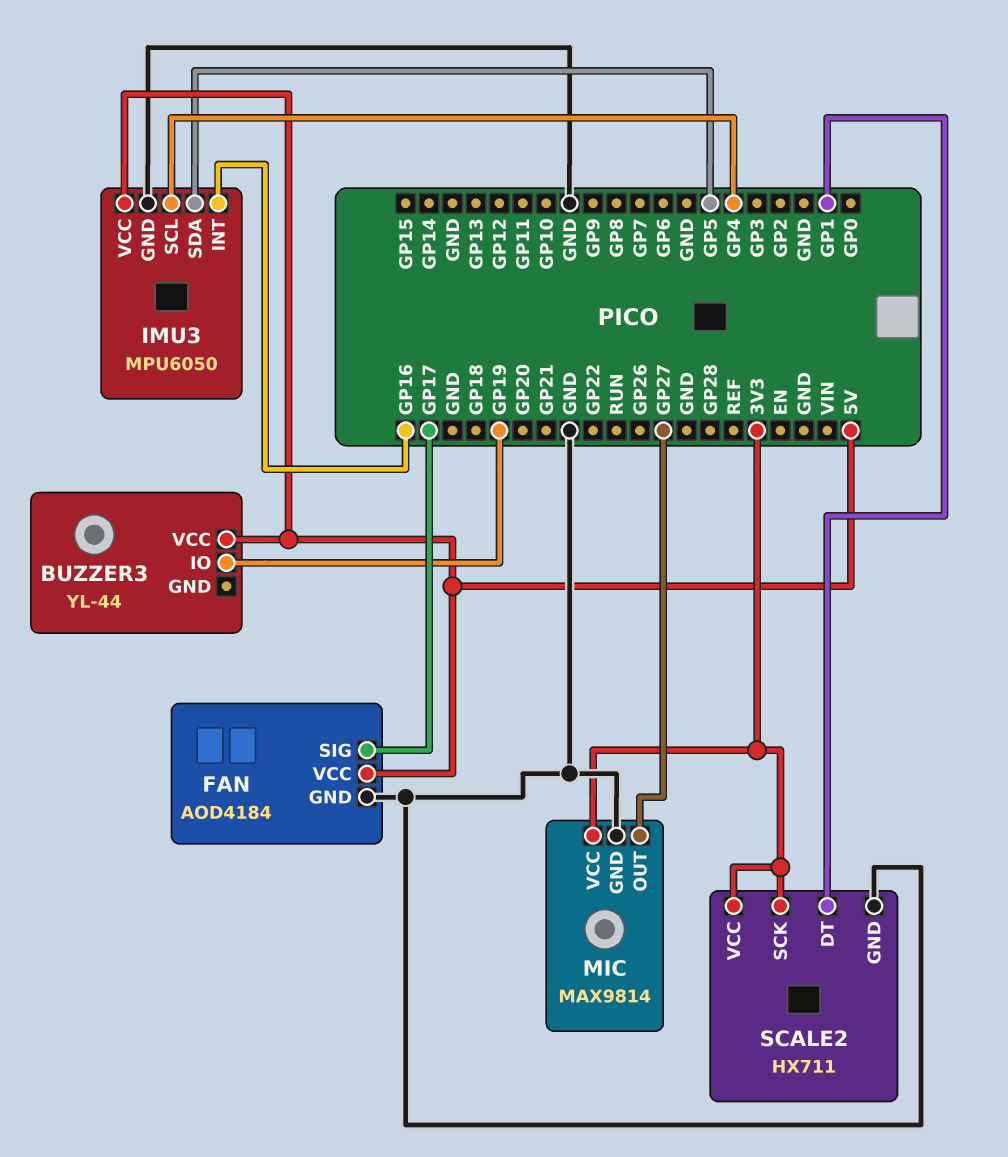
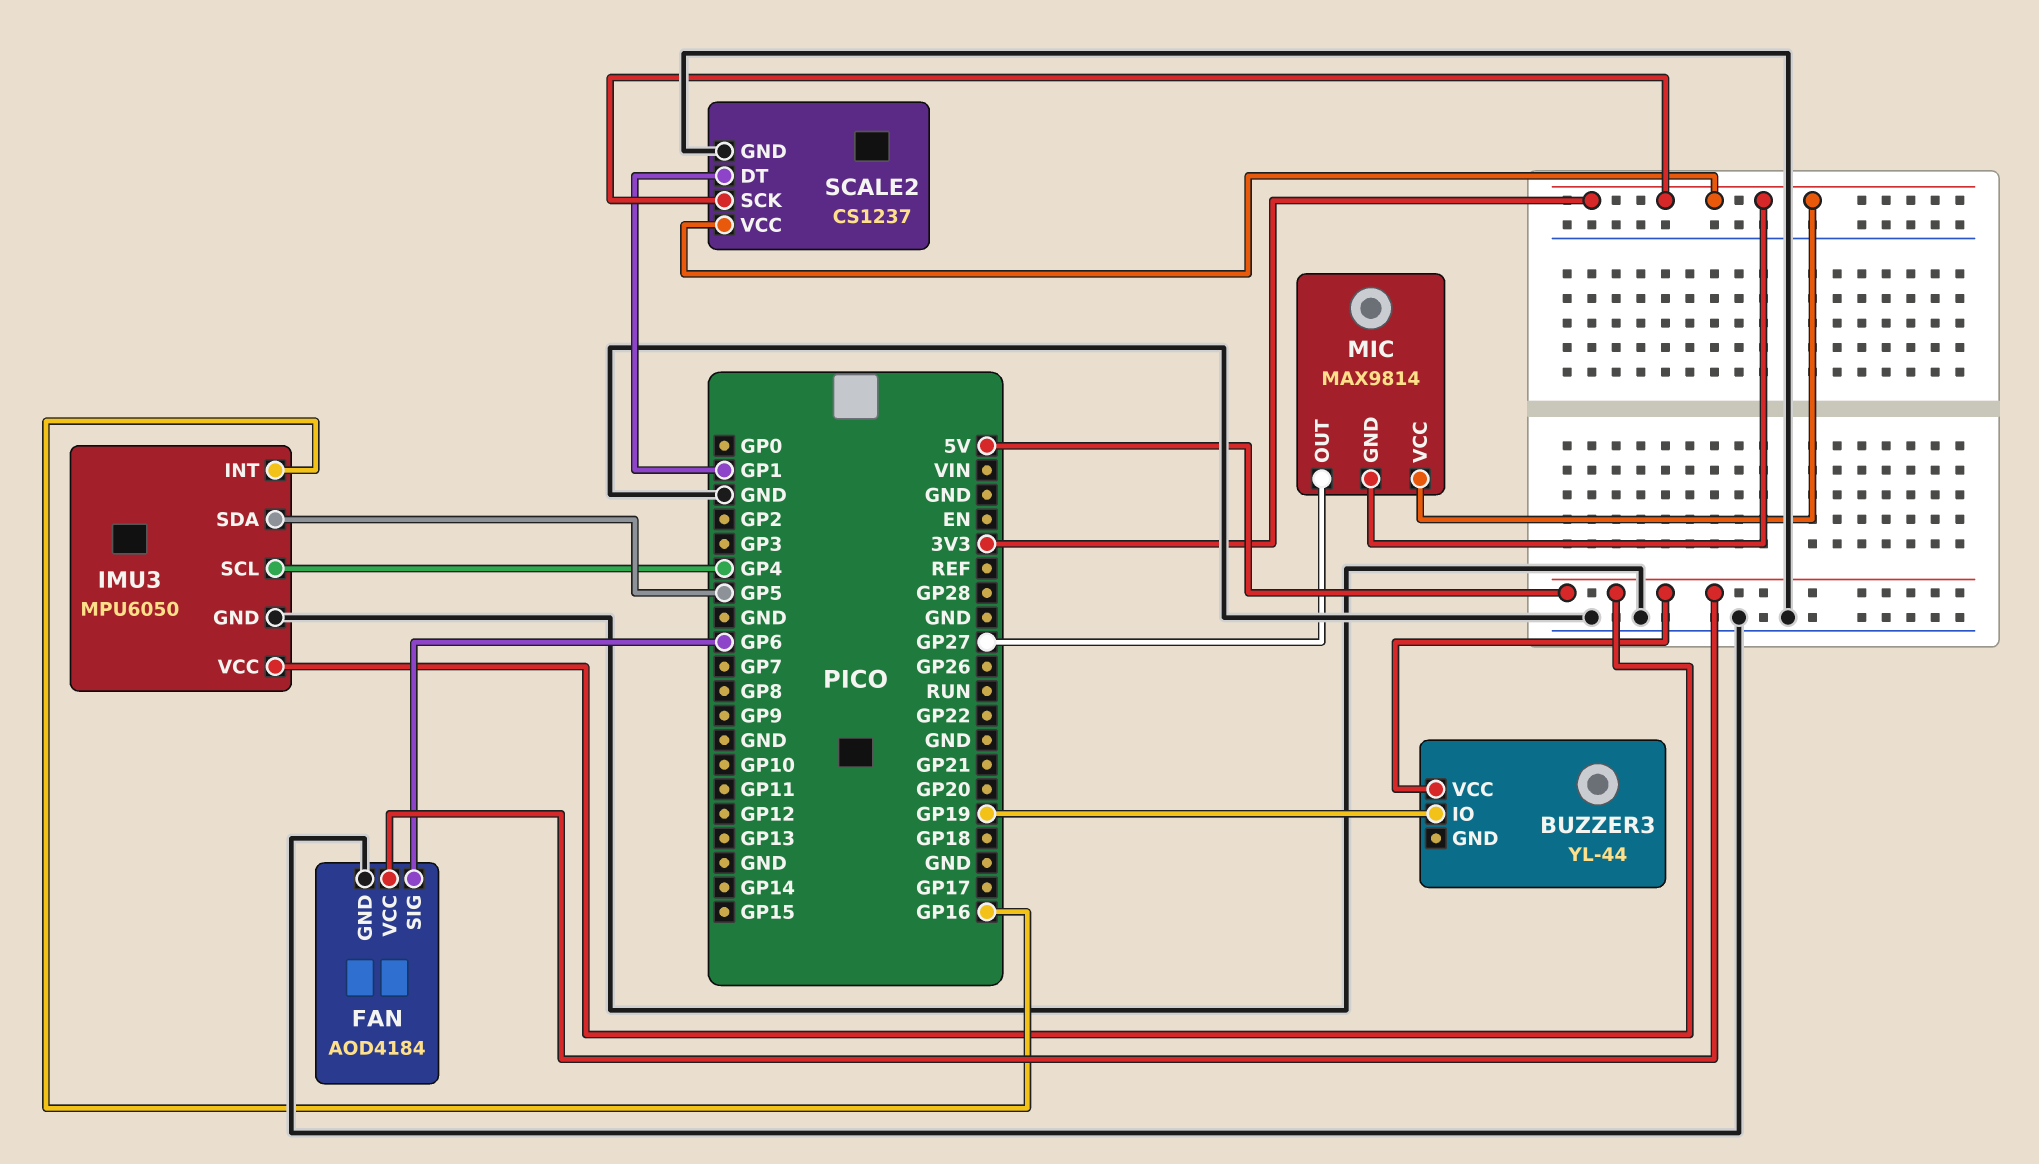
FAN pin SIG: GP17 -> GP6
MIC pin GND: GND -> 3V3
SCALE2: HX711 -> CS1237

